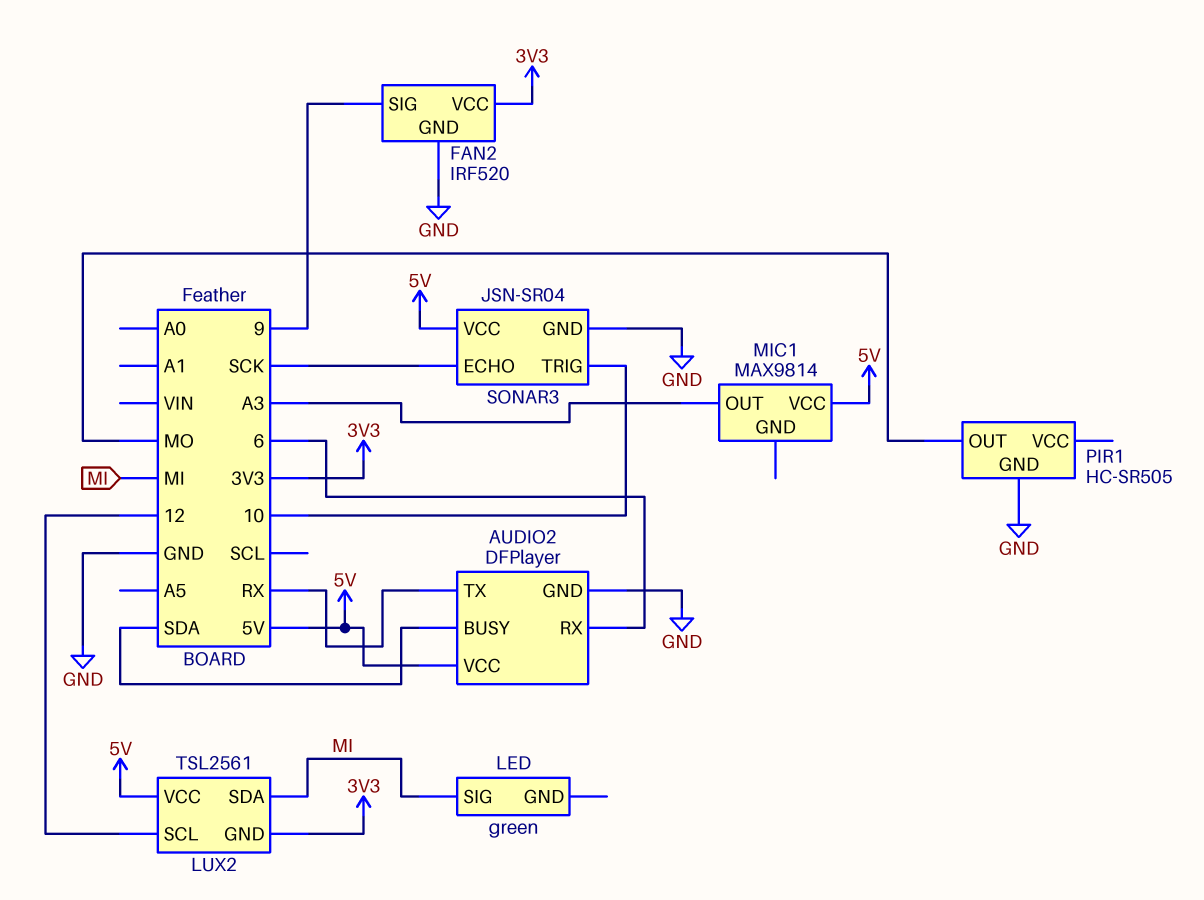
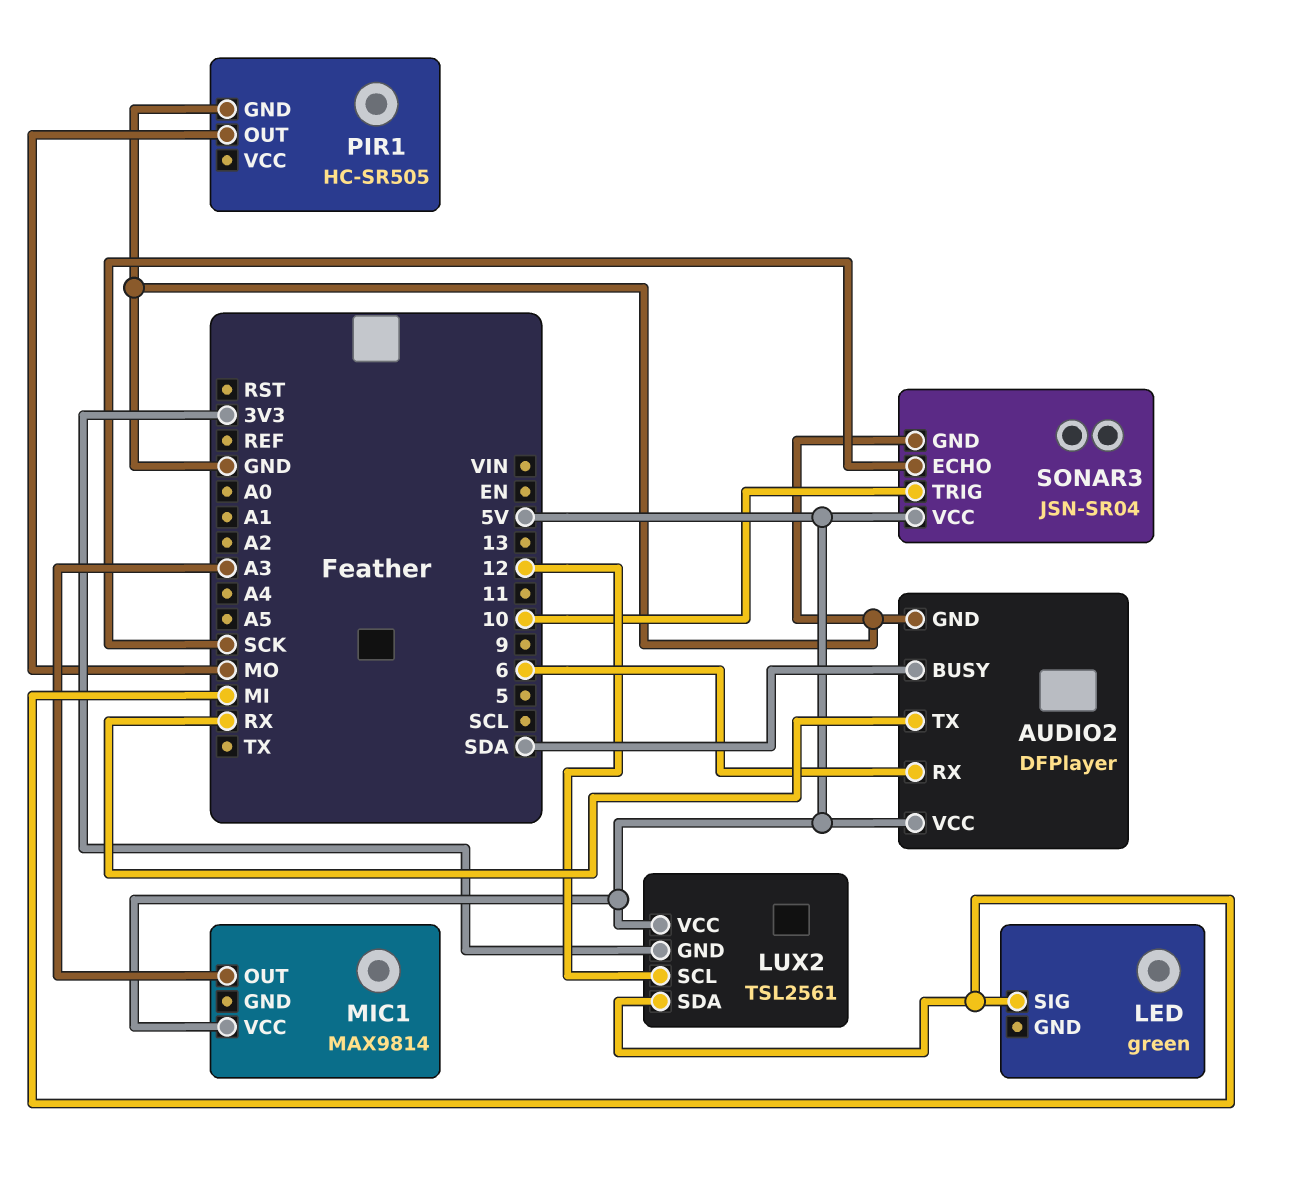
FAN2: IRF520 -> none
FAN2 pin GND: GND -> none
FAN2 pin SIG: 9 -> none
FAN2 pin VCC: 3V3 -> none

